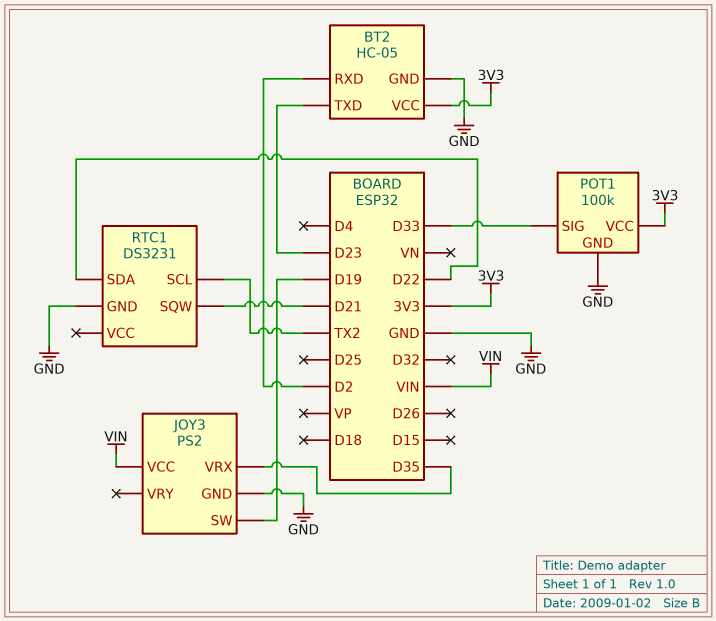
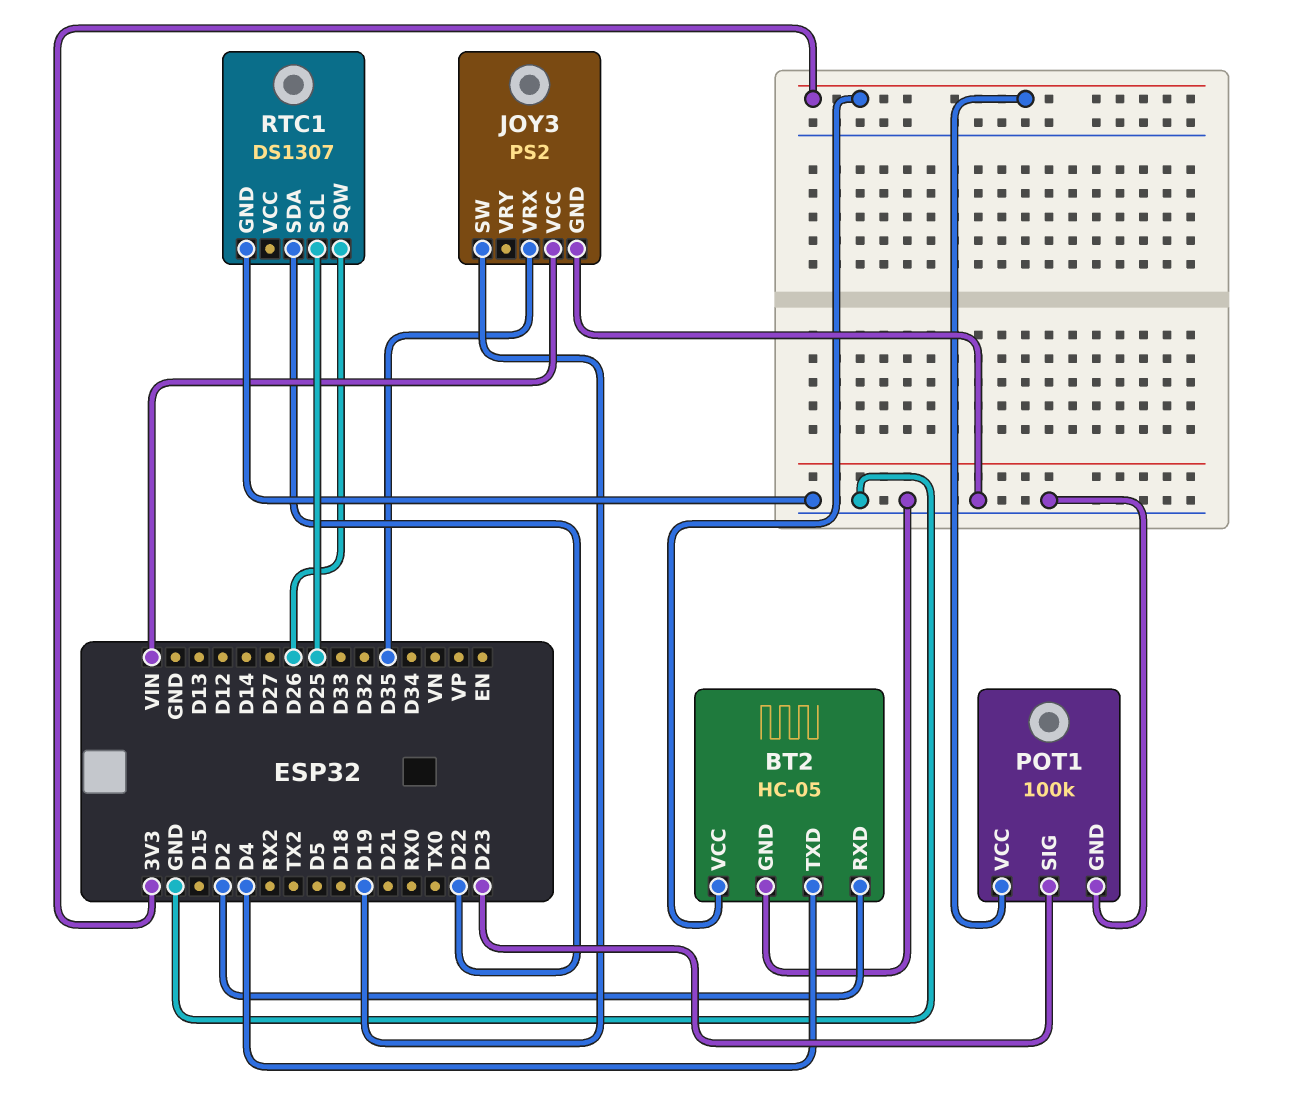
BT2 pin TXD: D23 -> D4
POT1 pin SIG: D33 -> D23
RTC1: DS3231 -> DS1307
RTC1 pin SCL: TX2 -> D25
RTC1 pin SQW: D21 -> D26

